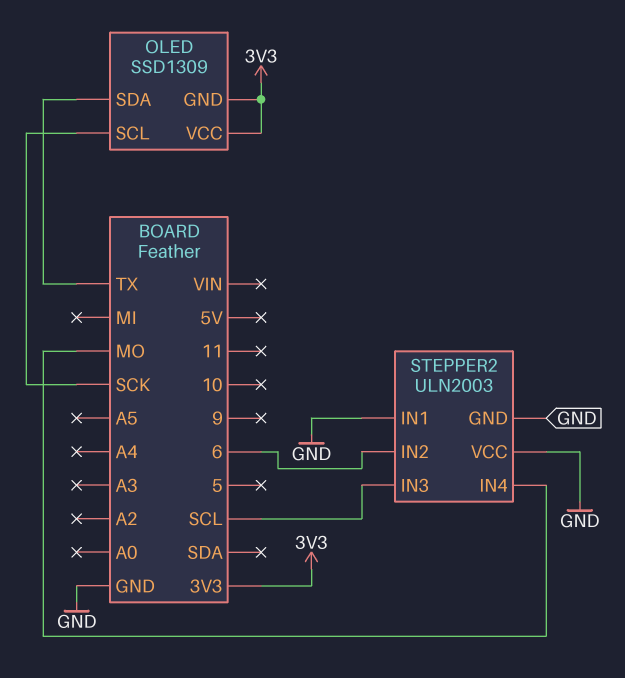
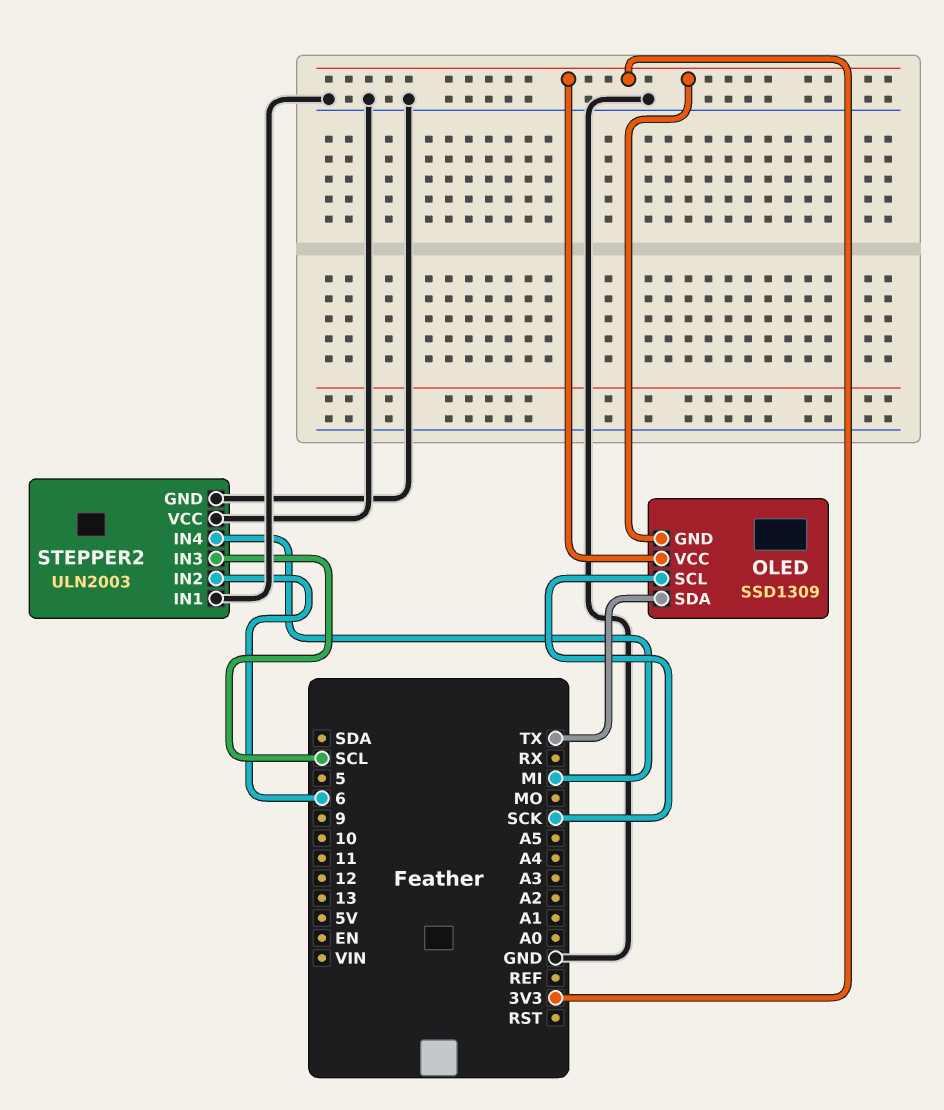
STEPPER2 pin IN4: MO -> MI

